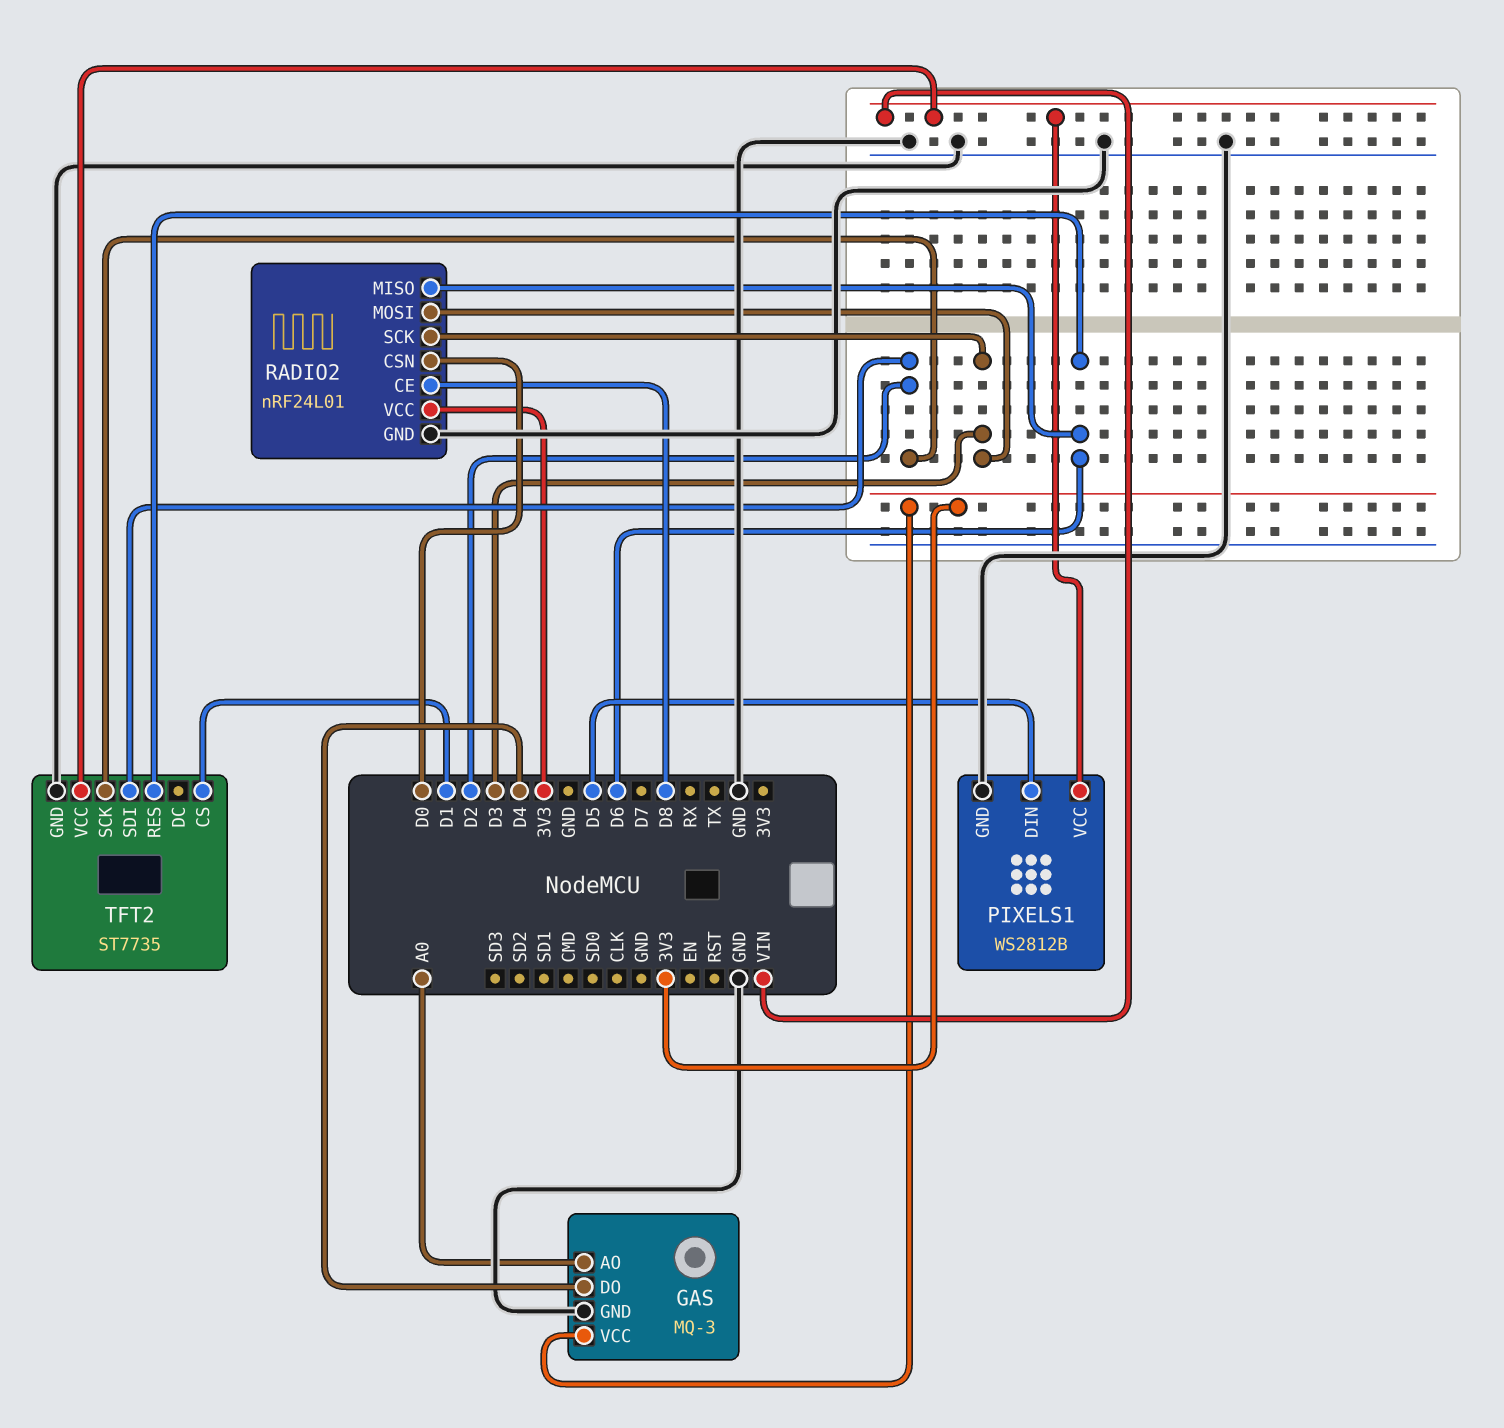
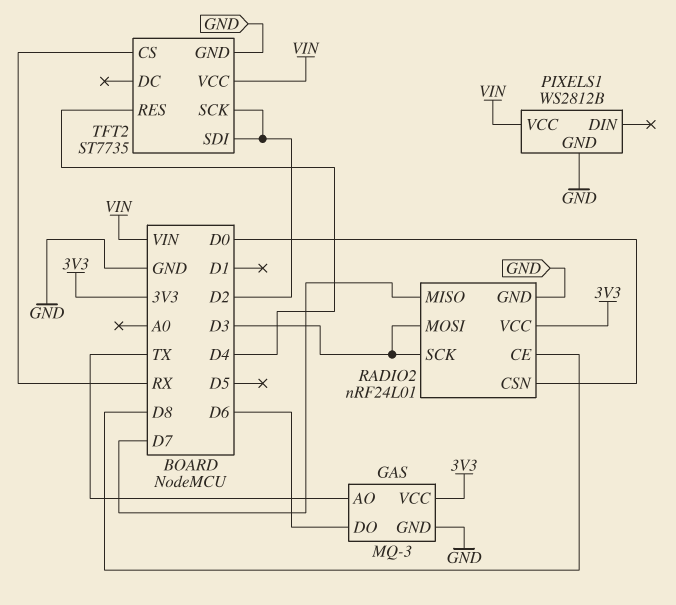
GAS pin AO: A0 -> TX
GAS pin DO: D4 -> D6
PIXELS1 pin DIN: D5 -> none
RADIO2 pin MISO: D6 -> D7
TFT2 pin CS: D1 -> RX
TFT2 pin RES: D6 -> D4

